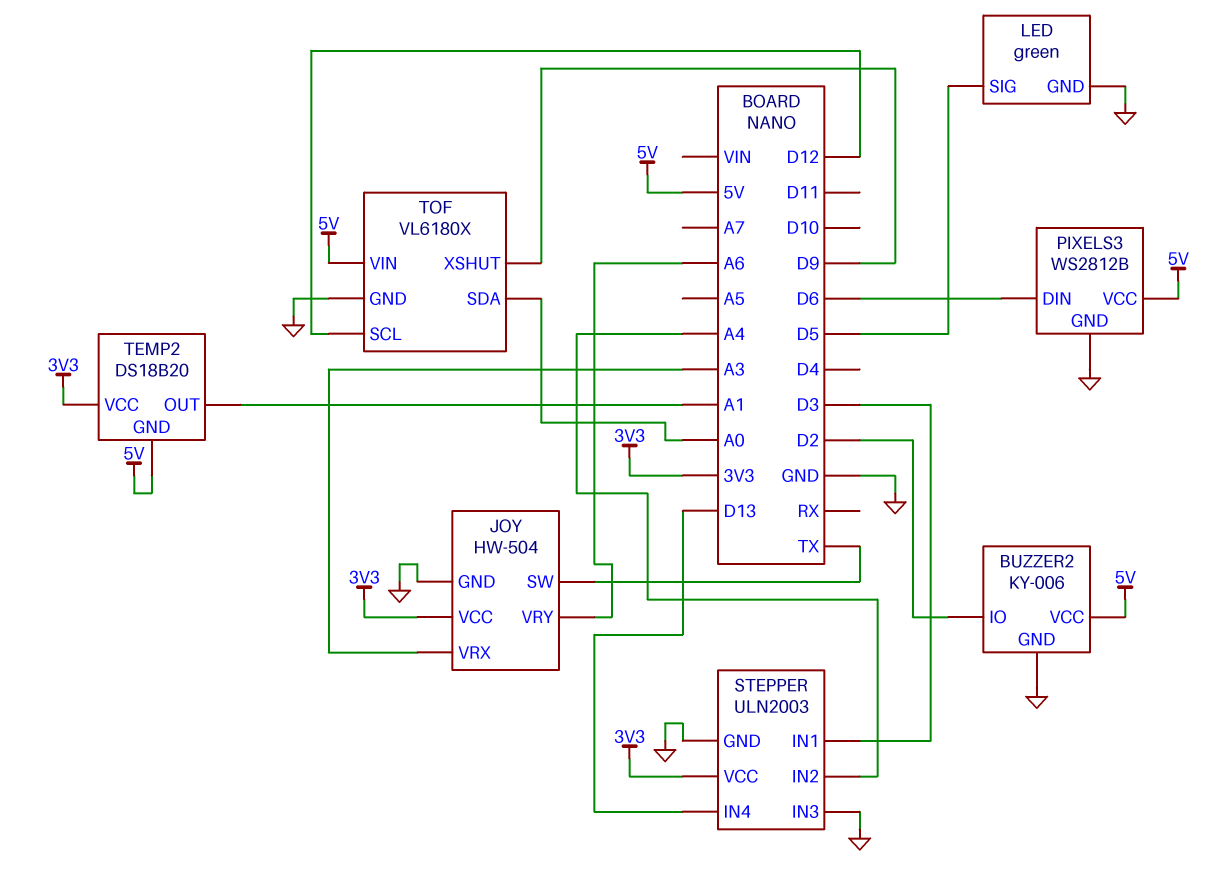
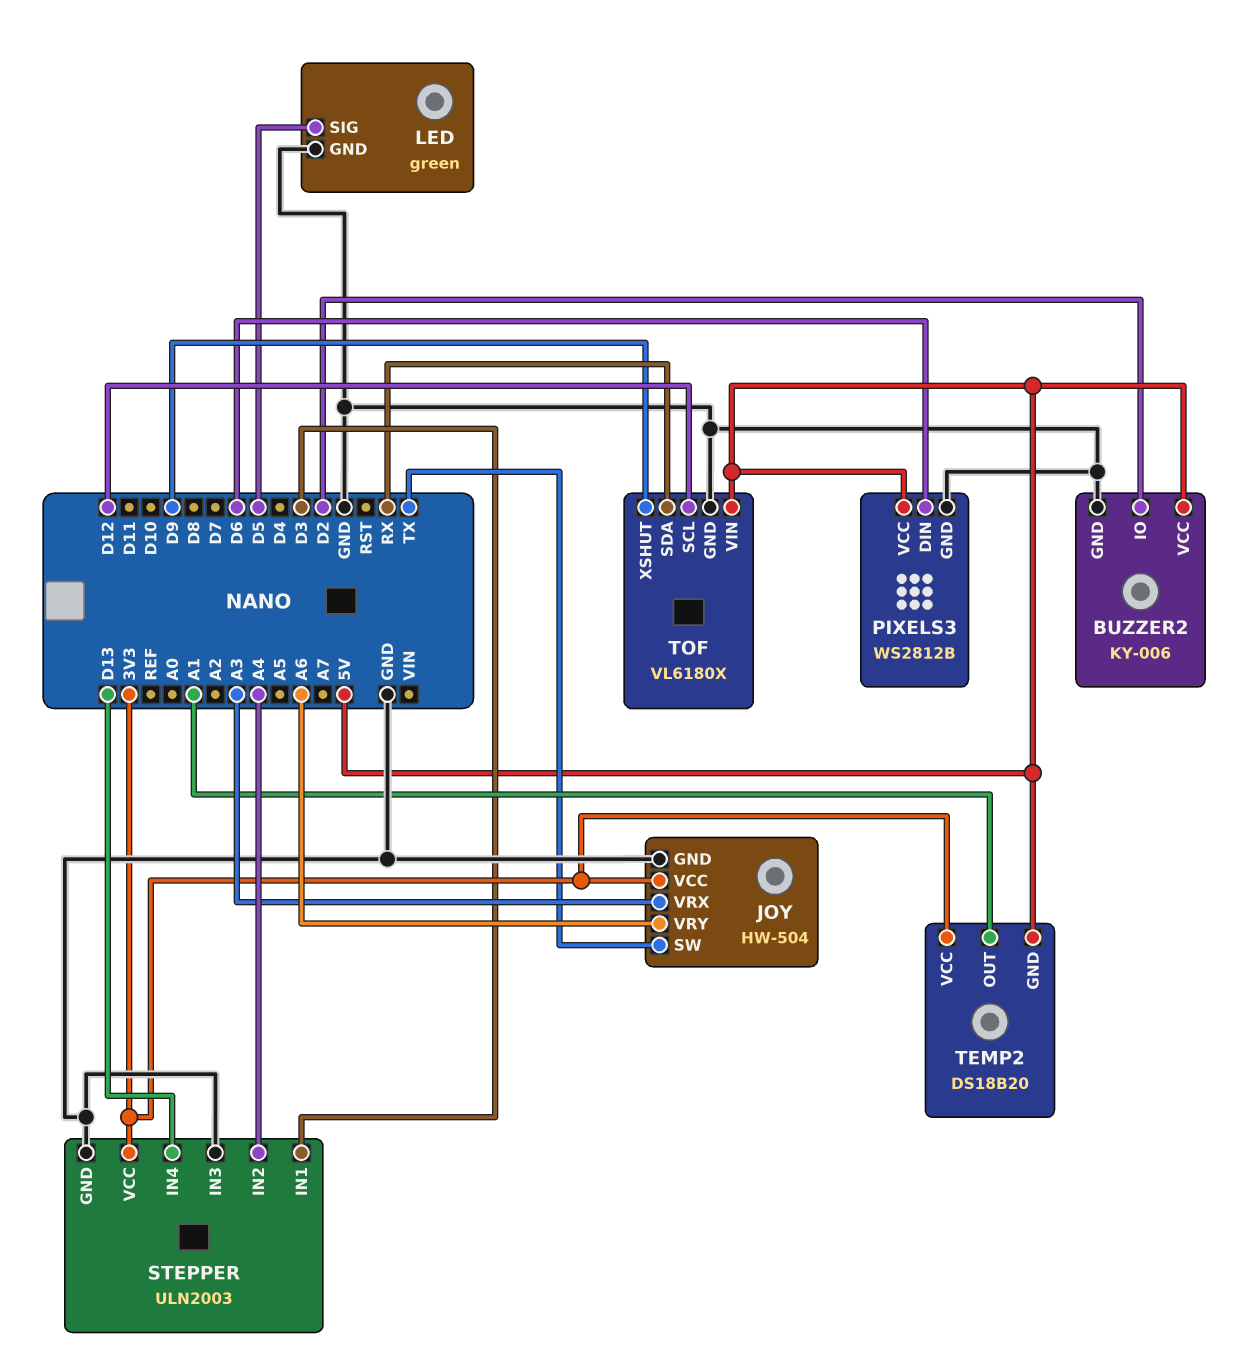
TOF pin SDA: A0 -> RX

